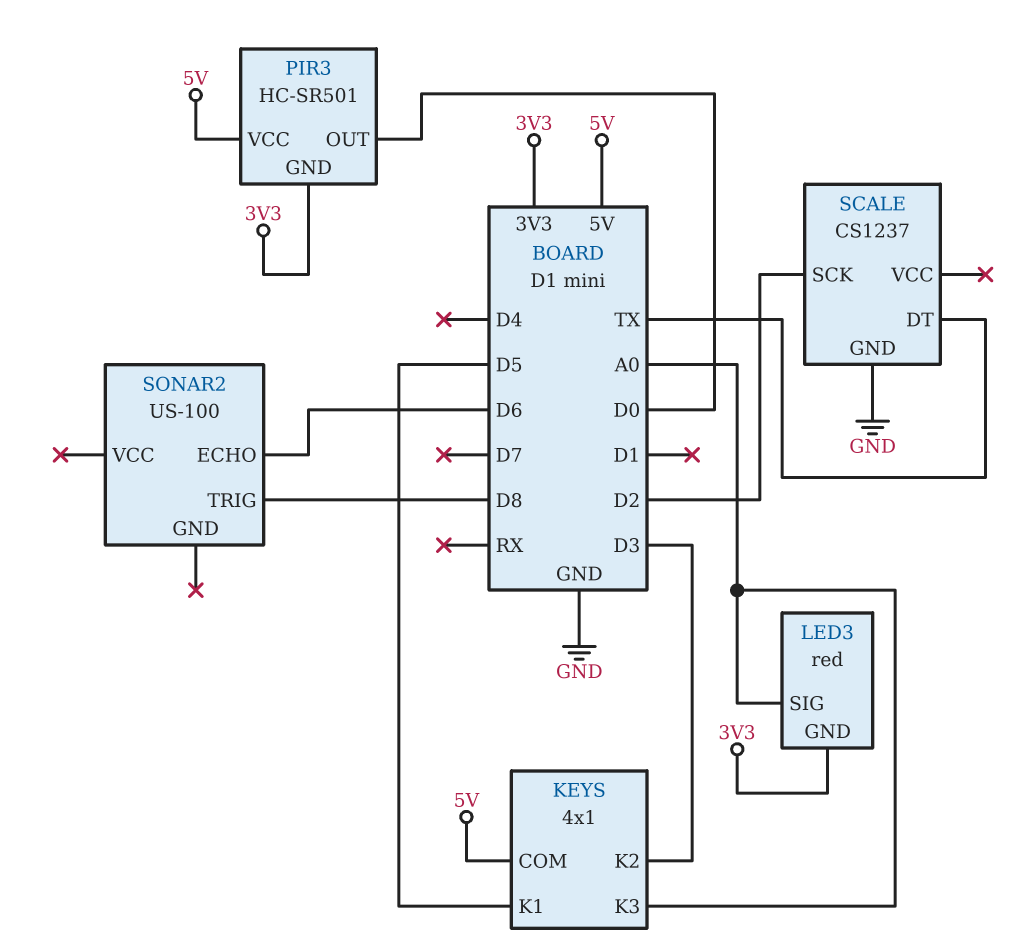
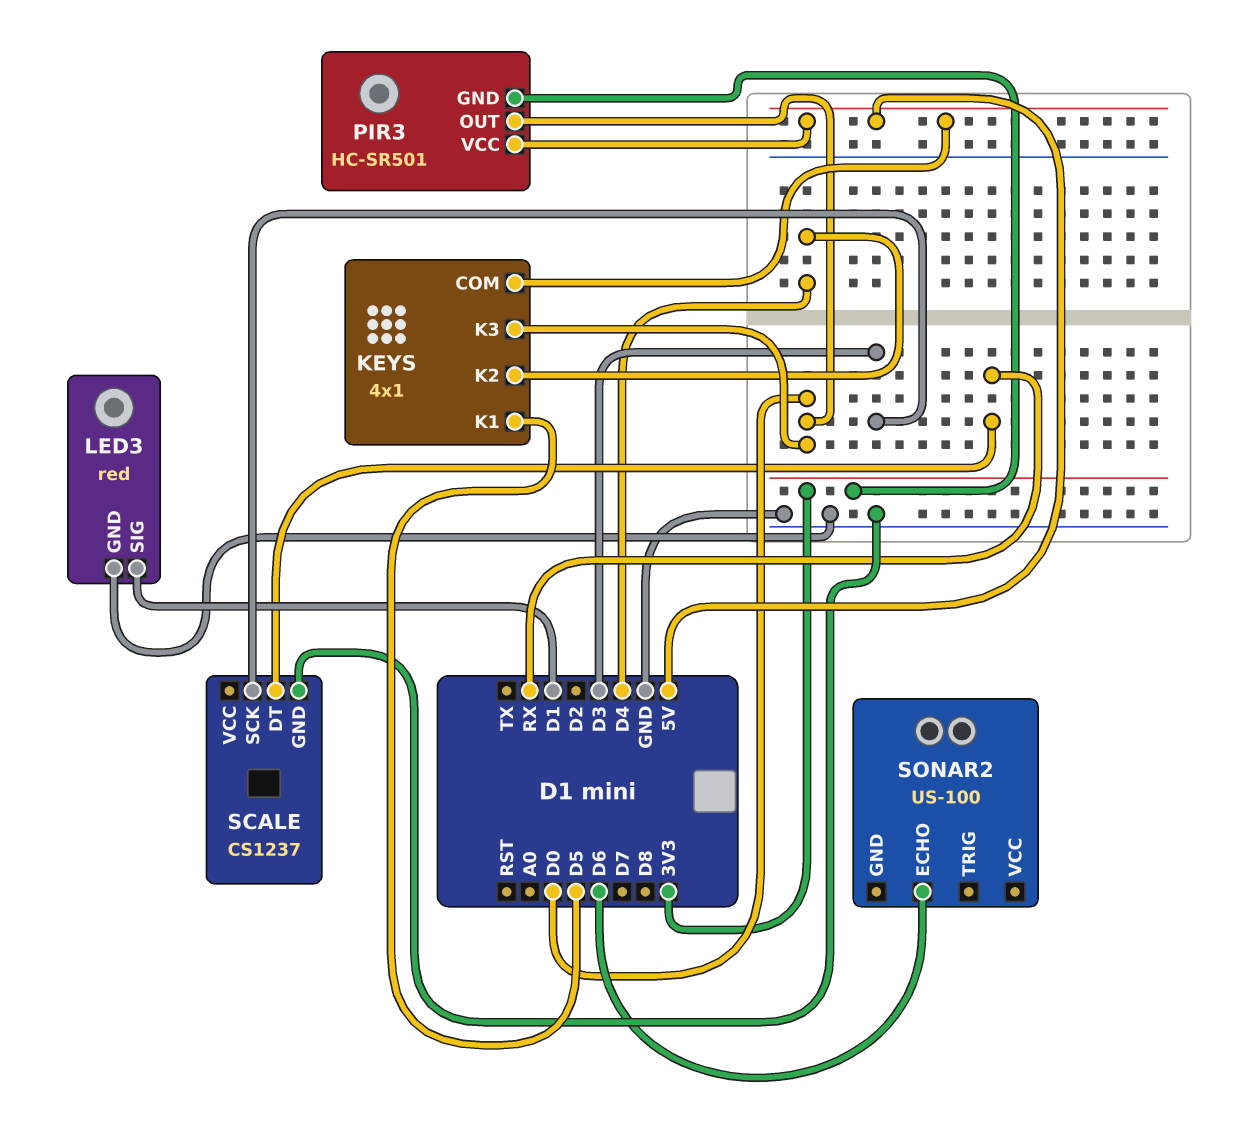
KEYS pin K2: D3 -> D4
KEYS pin K3: A0 -> D0
LED3 pin GND: 3V3 -> GND
LED3 pin SIG: A0 -> D1
SCALE pin DT: TX -> RX
SCALE pin SCK: D2 -> D3
SONAR2 pin TRIG: D8 -> none

